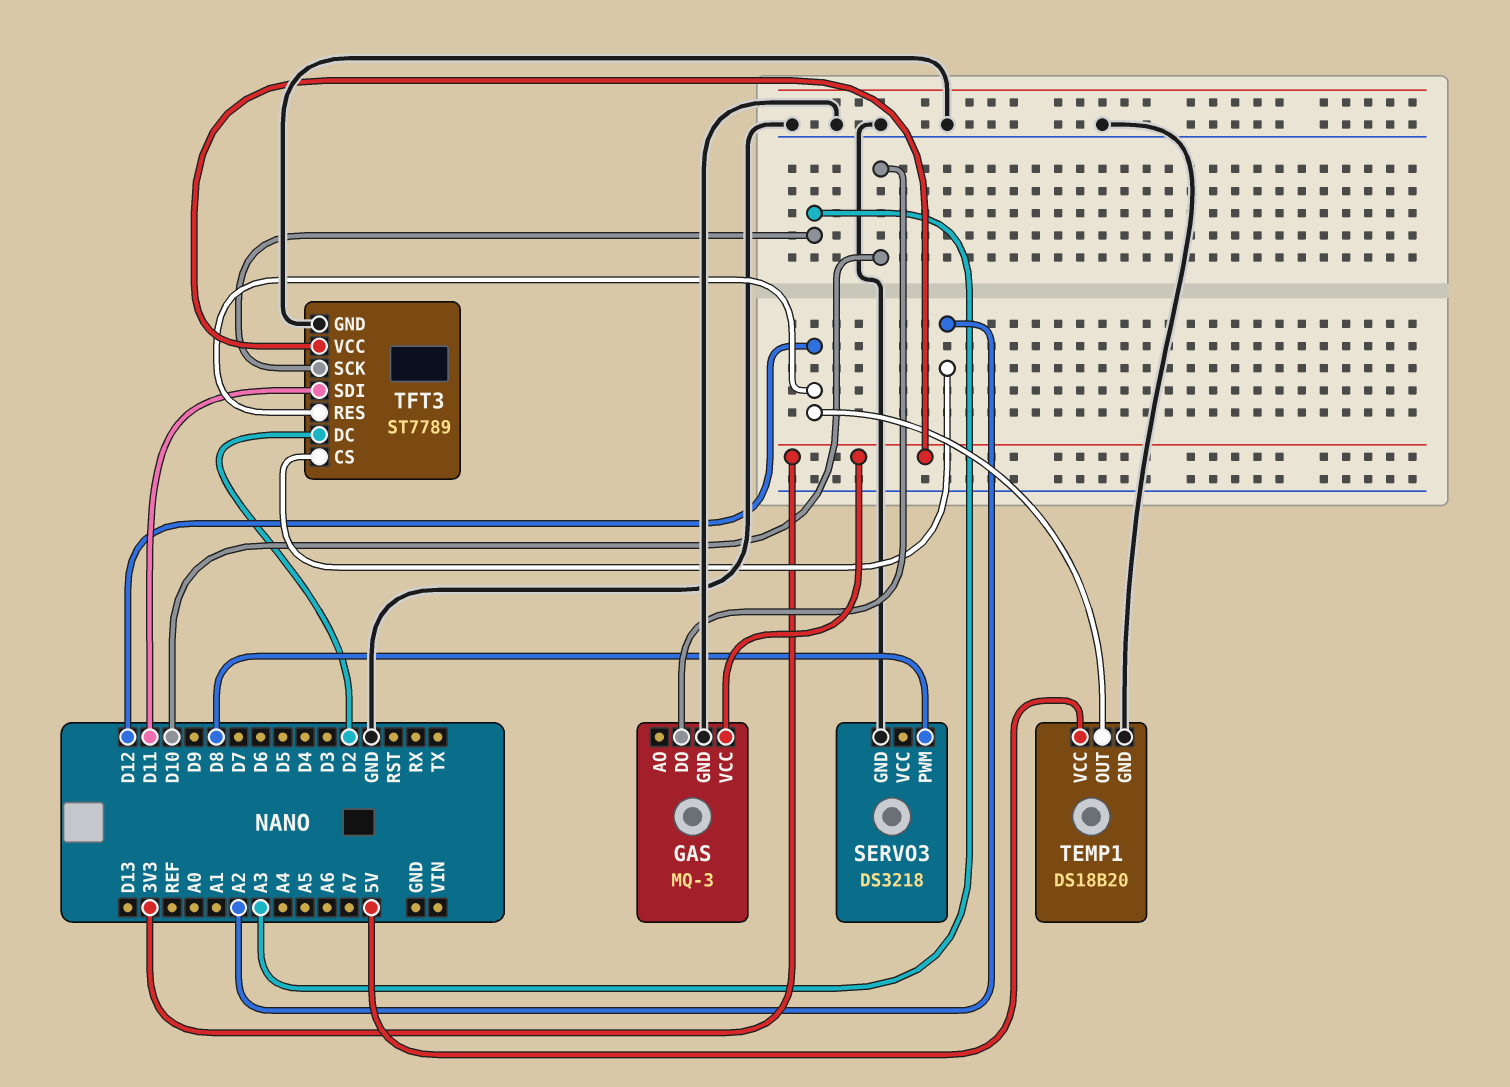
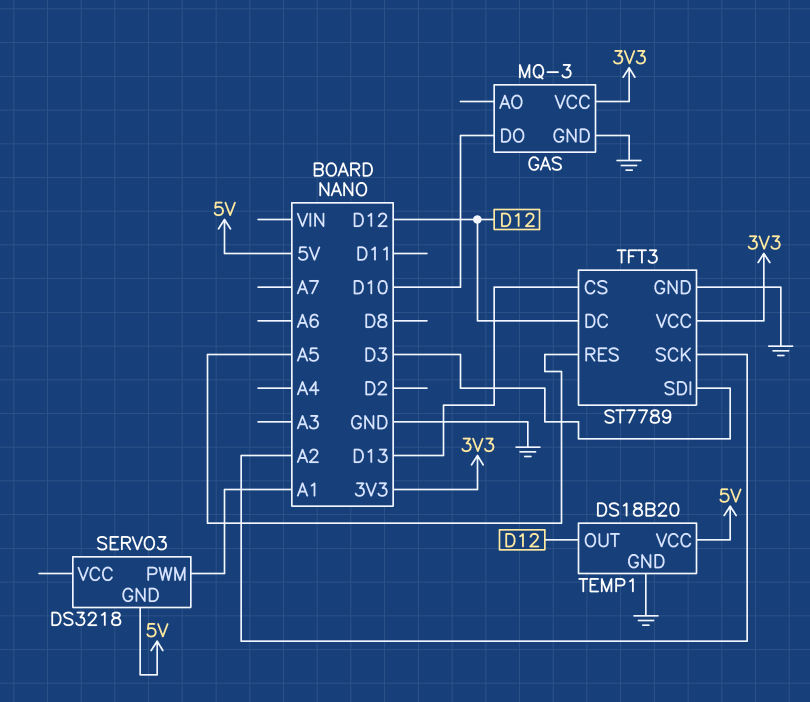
SERVO3 pin GND: GND -> 5V
SERVO3 pin PWM: D8 -> A1
TFT3 pin CS: A2 -> D13
TFT3 pin DC: D2 -> D12
TFT3 pin RES: D12 -> A5
TFT3 pin SCK: A3 -> A2
TFT3 pin SDI: D11 -> D3

